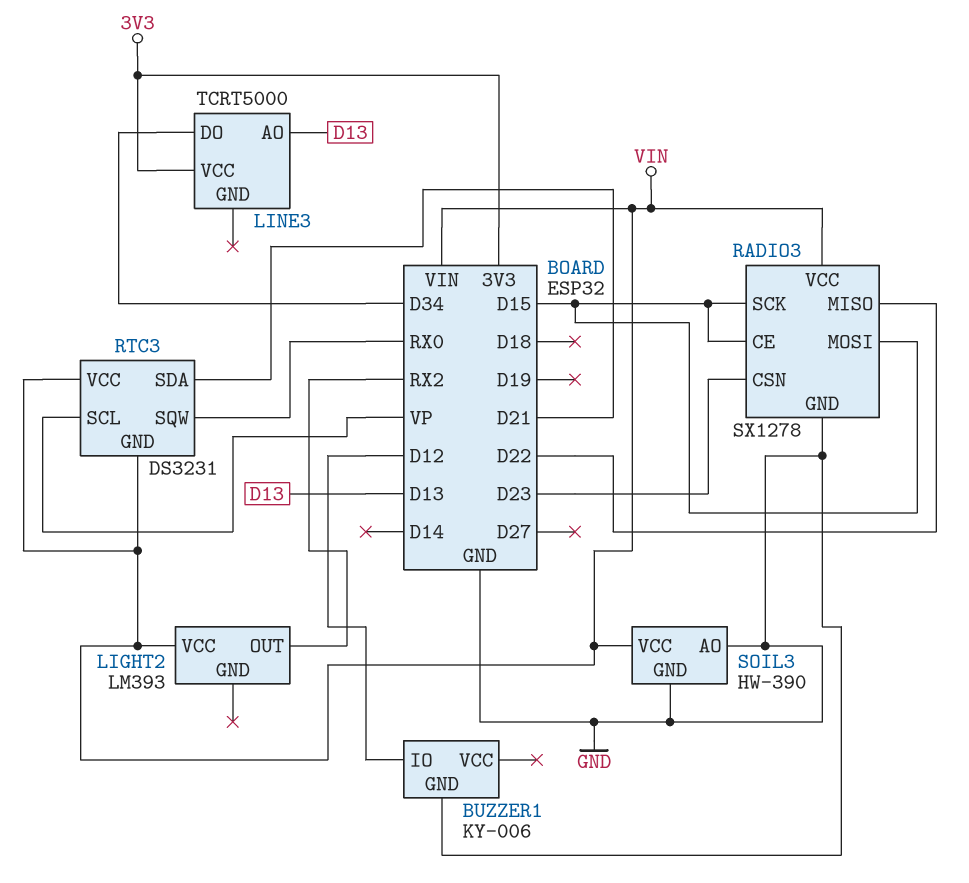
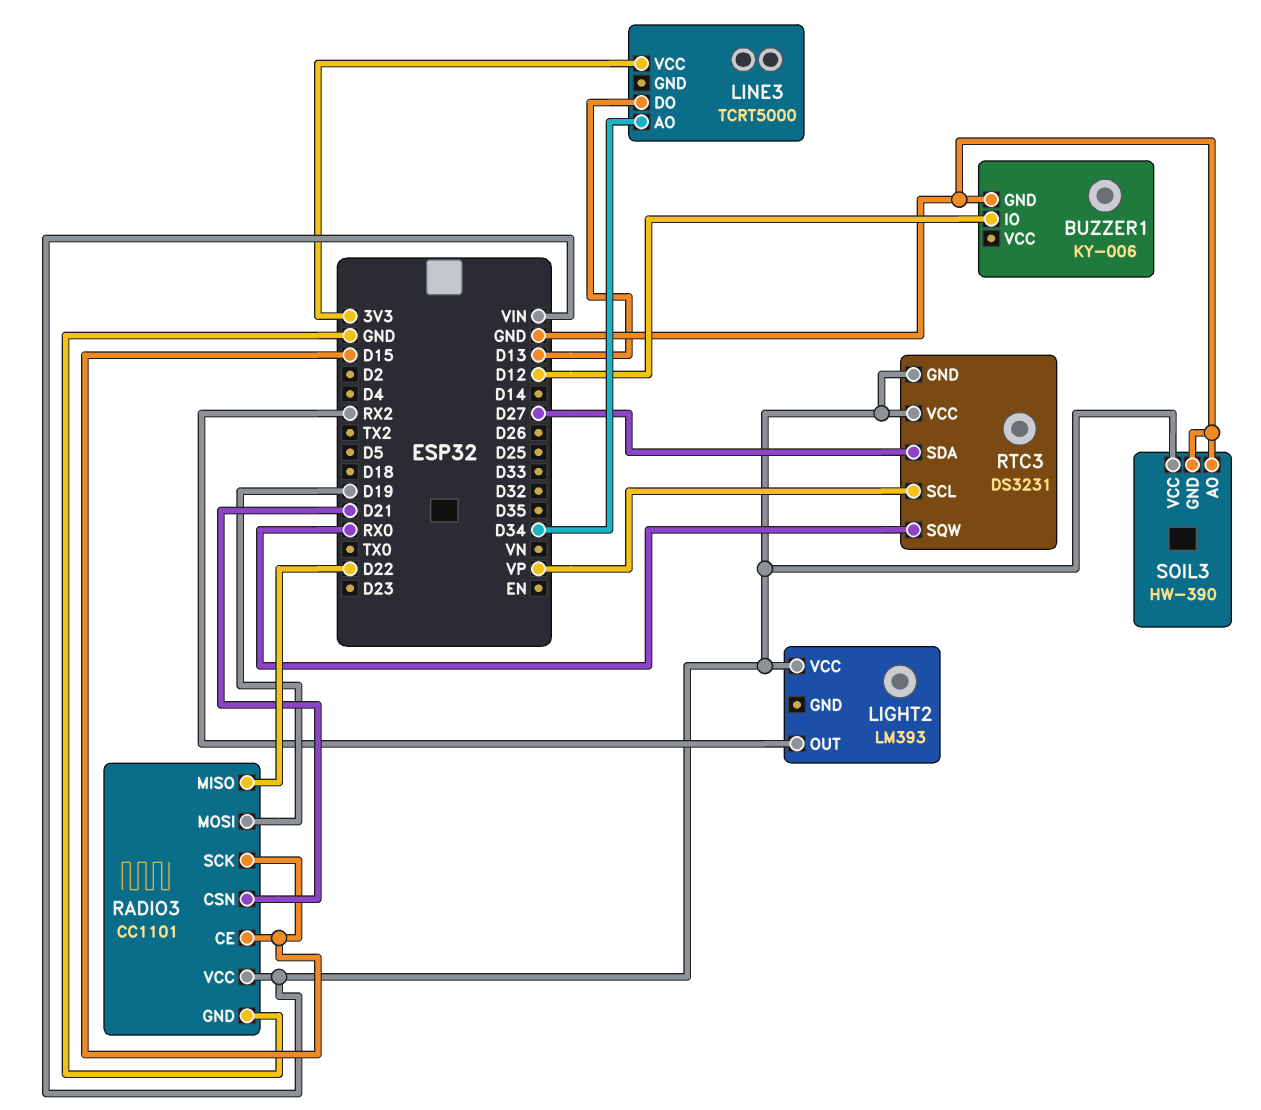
LINE3 pin AO: D13 -> D34
LINE3 pin DO: D34 -> D13
RADIO3: SX1278 -> CC1101
RADIO3 pin CSN: D23 -> D21
RADIO3 pin MOSI: D15 -> D19
RTC3 pin SDA: D21 -> D27

